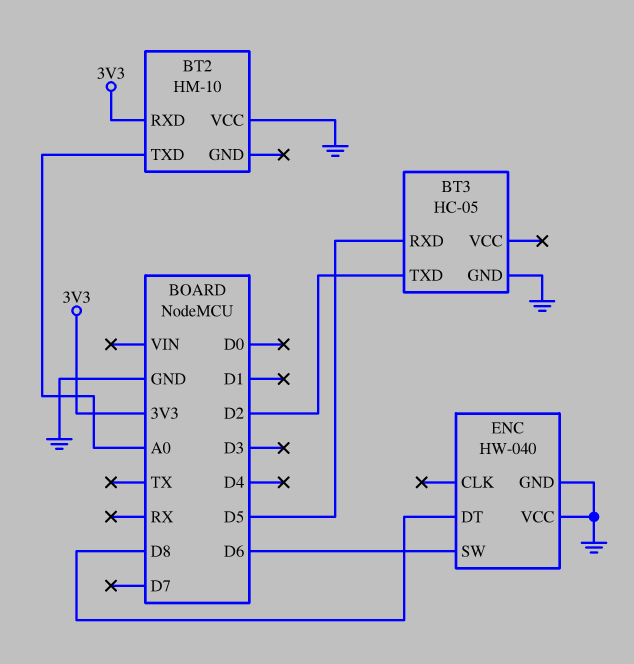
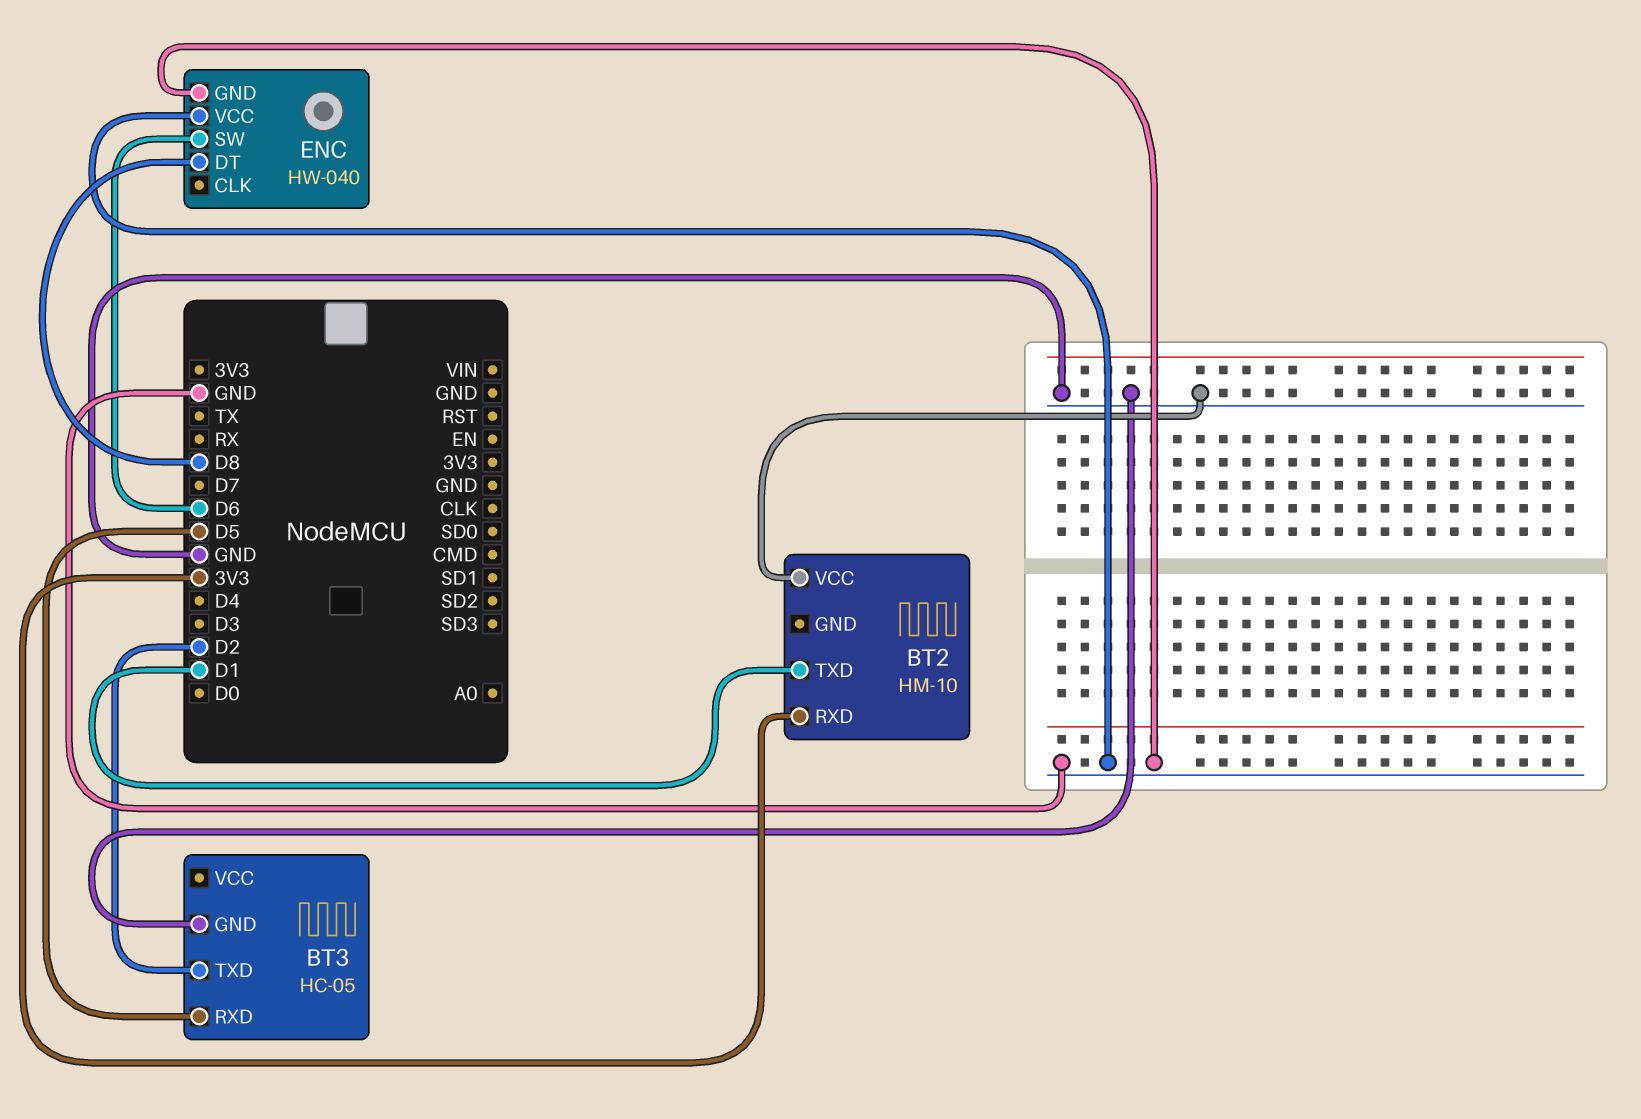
BT2 pin TXD: A0 -> D1

